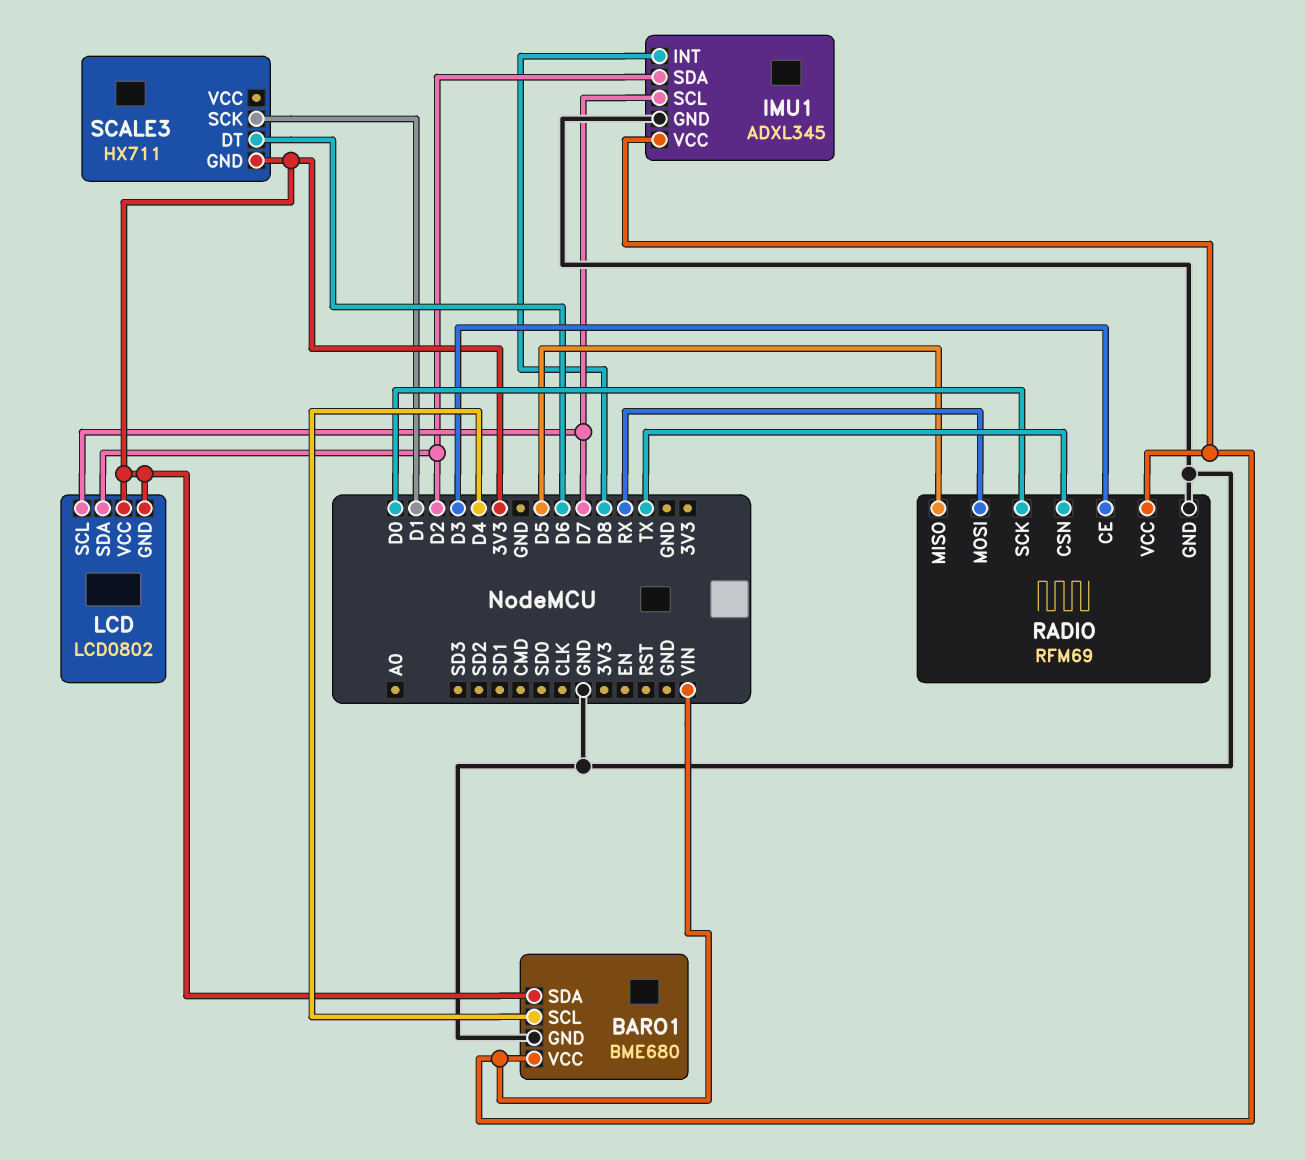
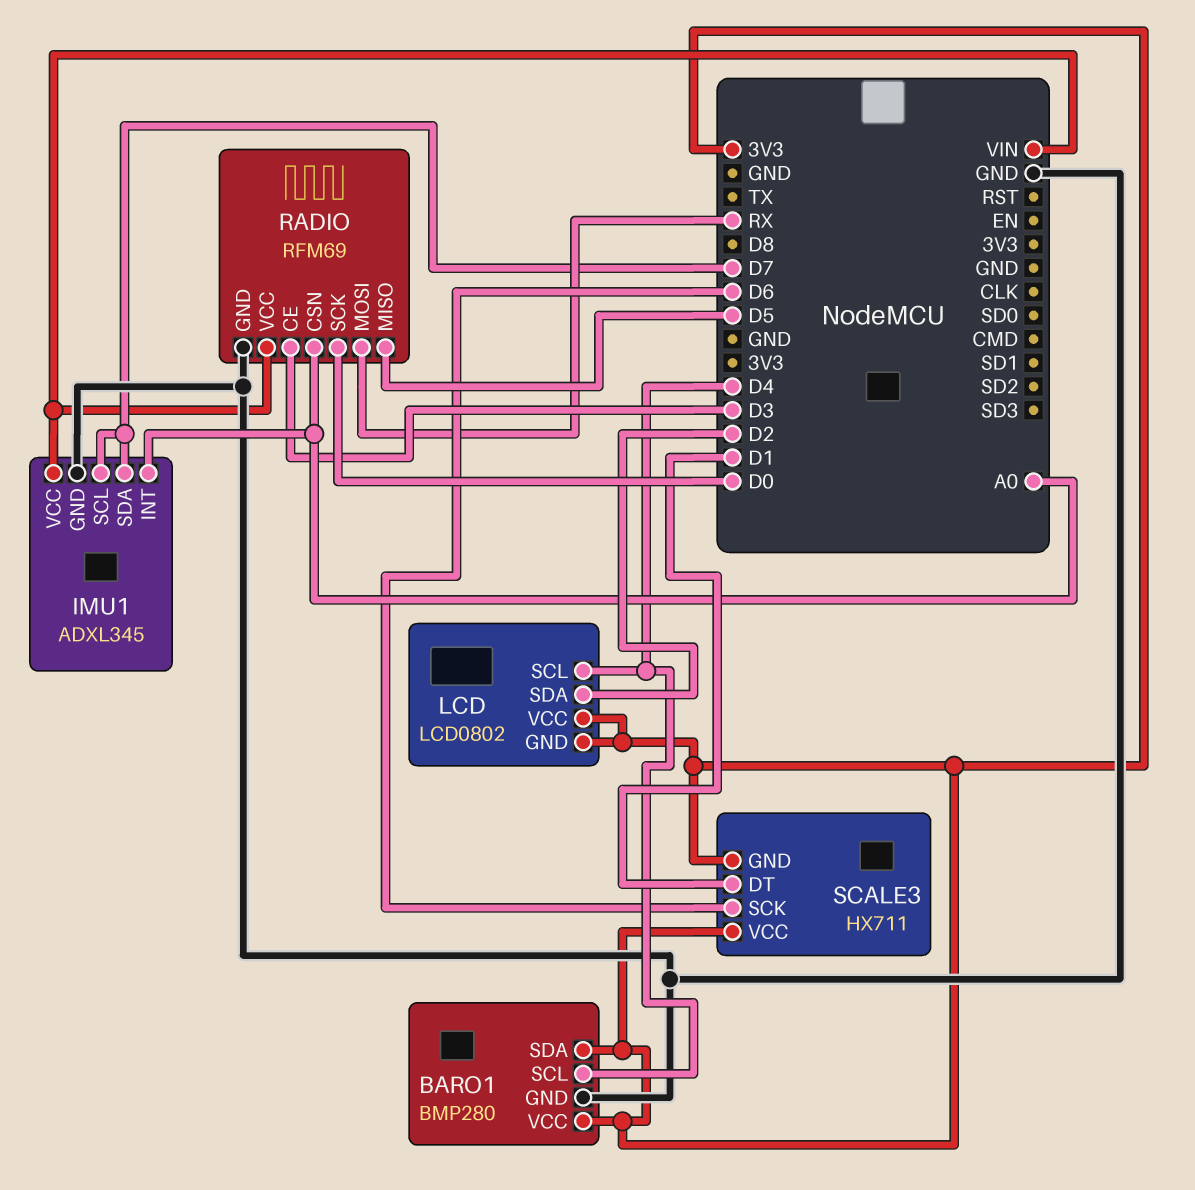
BARO1: BME680 -> BMP280
BARO1 pin VCC: VIN -> 3V3
IMU1 pin INT: D8 -> A0
IMU1 pin SDA: D2 -> D7
LCD pin SCL: D7 -> D4
RADIO pin CSN: TX -> A0
SCALE3 pin DT: D6 -> D1
SCALE3 pin SCK: D1 -> D6
SCALE3 pin VCC: none -> 3V3

